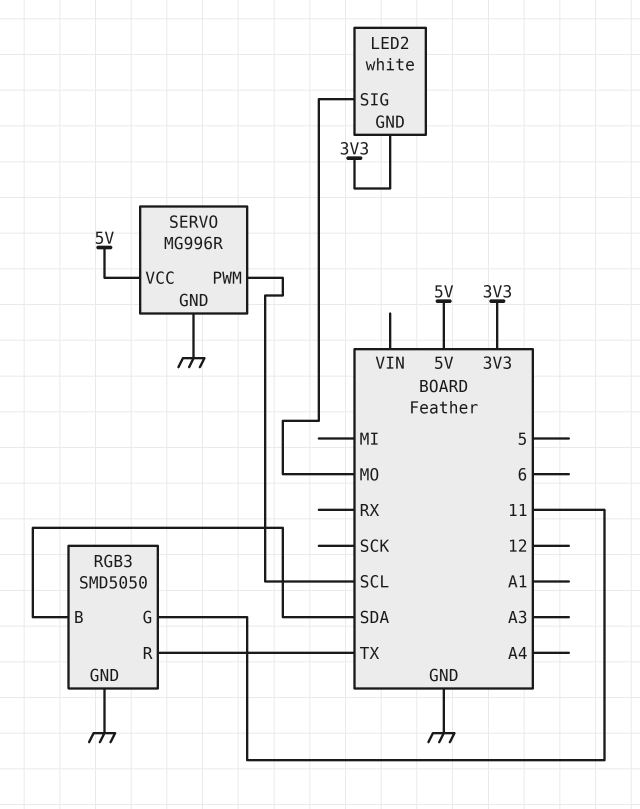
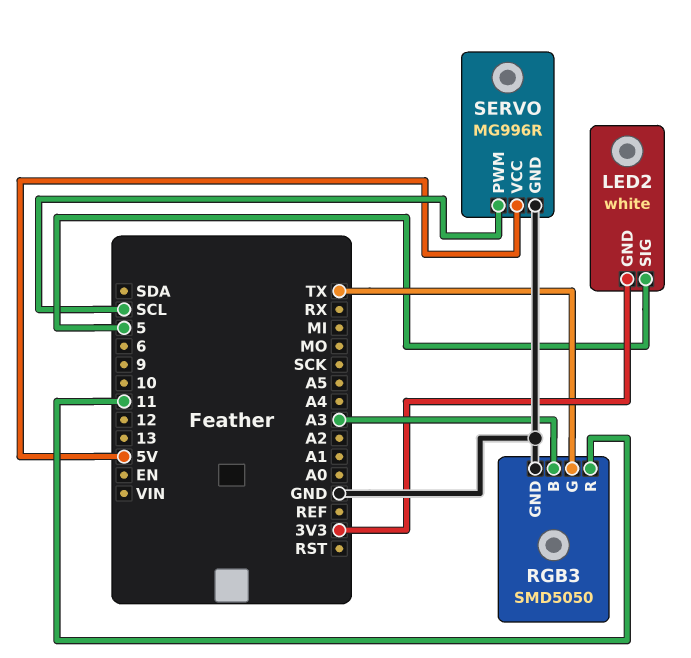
LED2 pin SIG: MO -> 5
RGB3 pin B: SDA -> A3
RGB3 pin G: 11 -> TX
RGB3 pin R: TX -> 11

